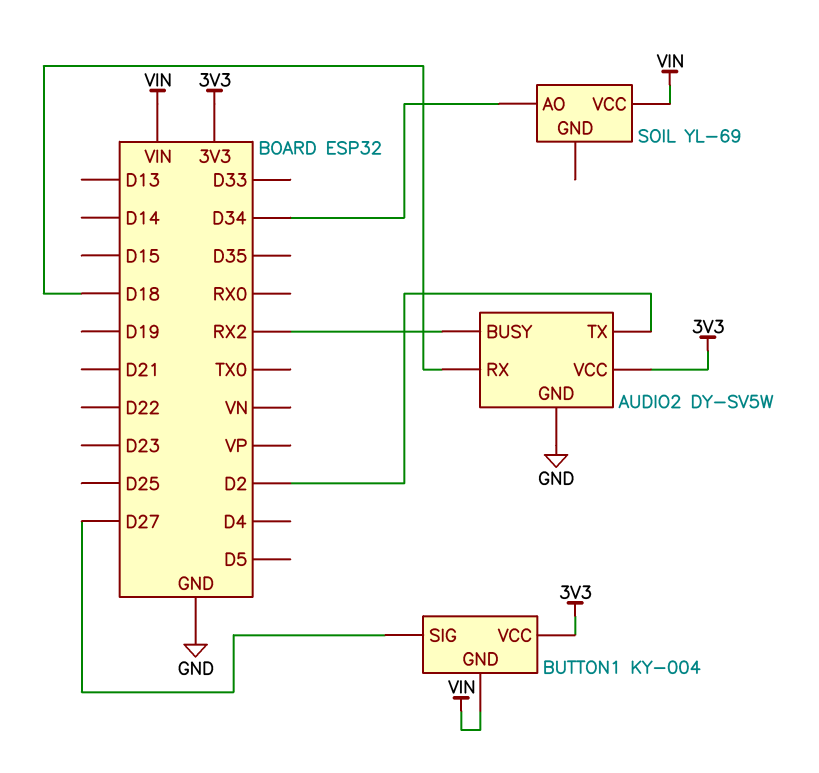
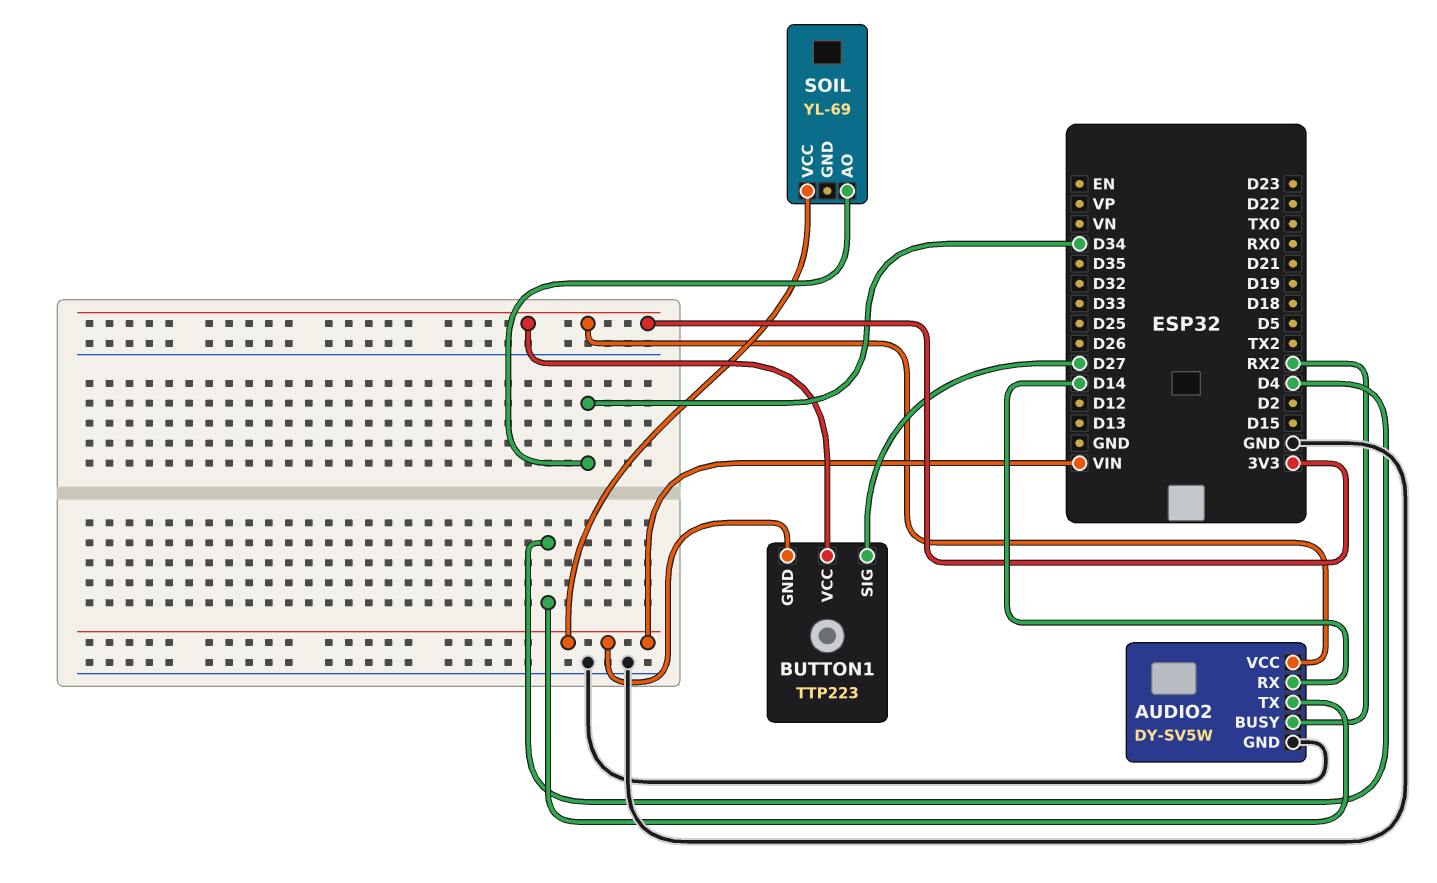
AUDIO2 pin RX: D18 -> D14
AUDIO2 pin TX: D2 -> D4
BUTTON1: KY-004 -> TTP223

